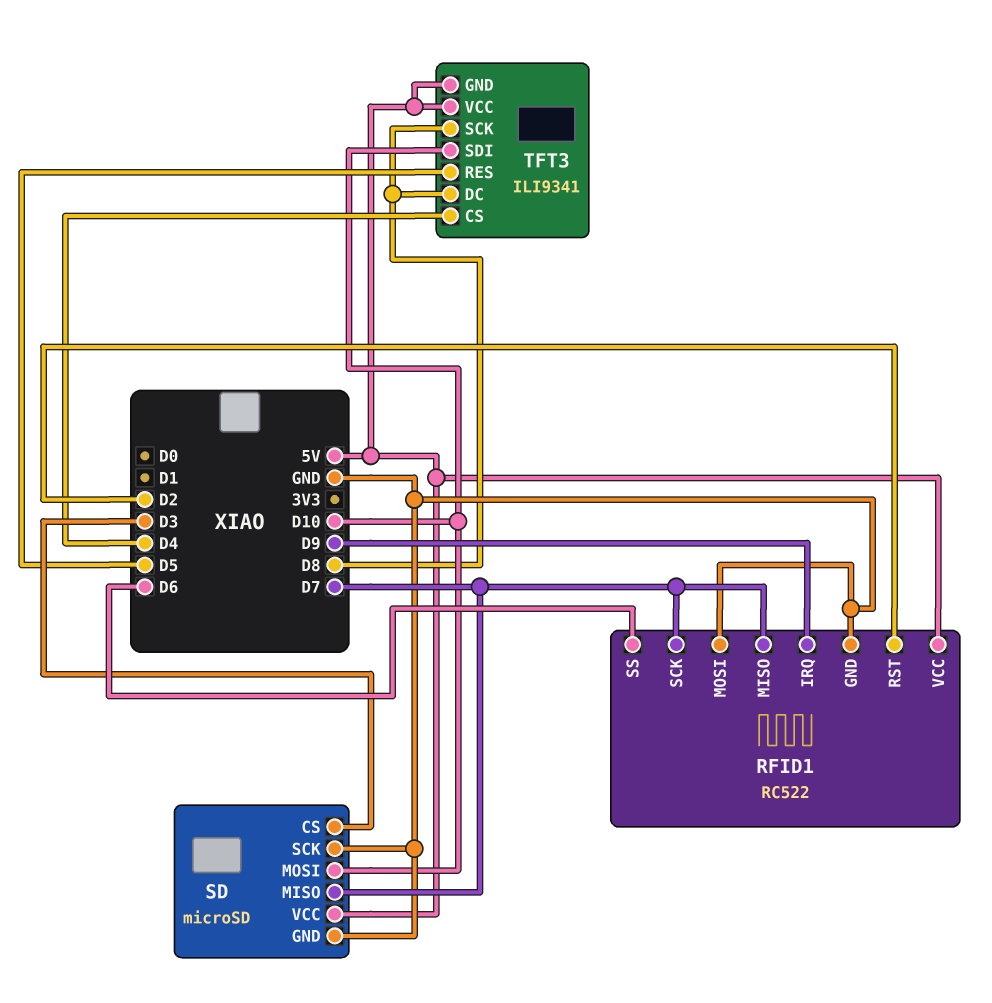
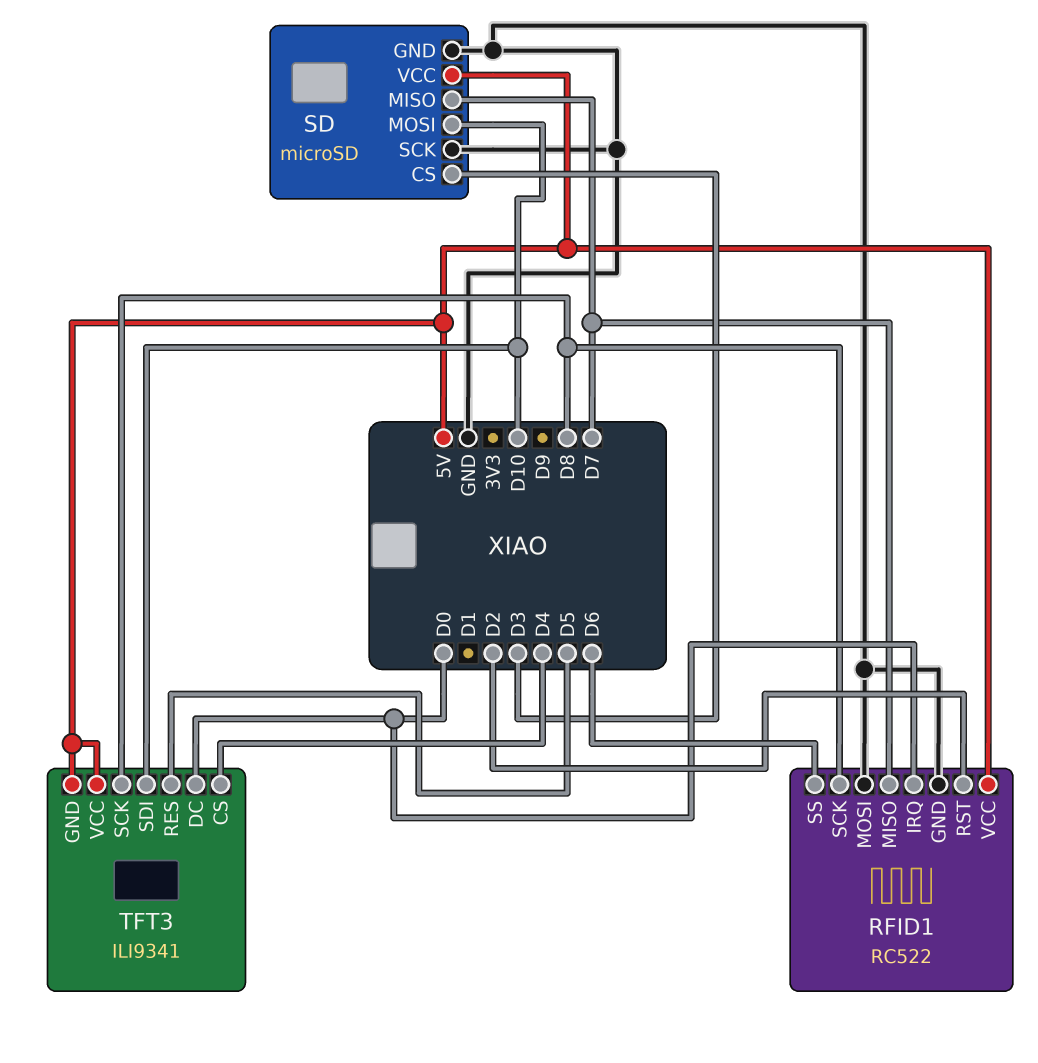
RFID1 pin IRQ: D9 -> D0
RFID1 pin SCK: D7 -> D8
TFT3 pin DC: D8 -> D0

